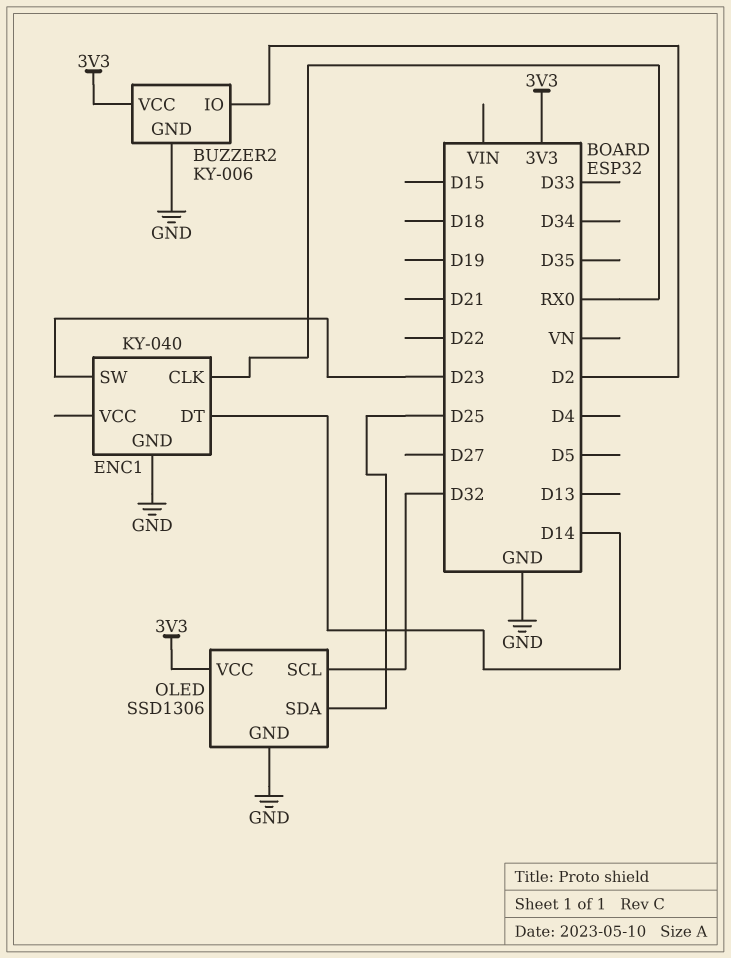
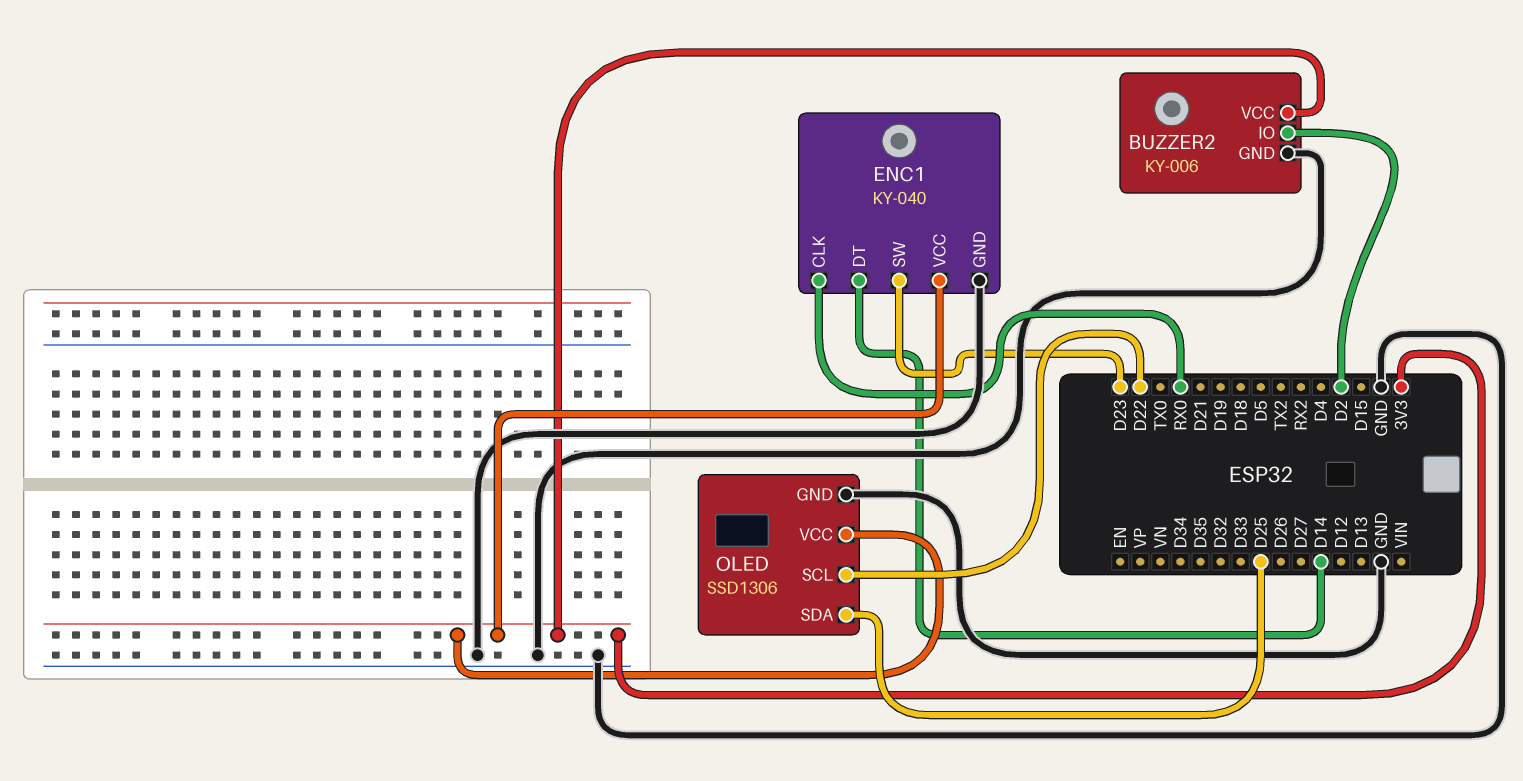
ENC1 pin VCC: none -> 3V3
OLED pin SCL: D32 -> D22

